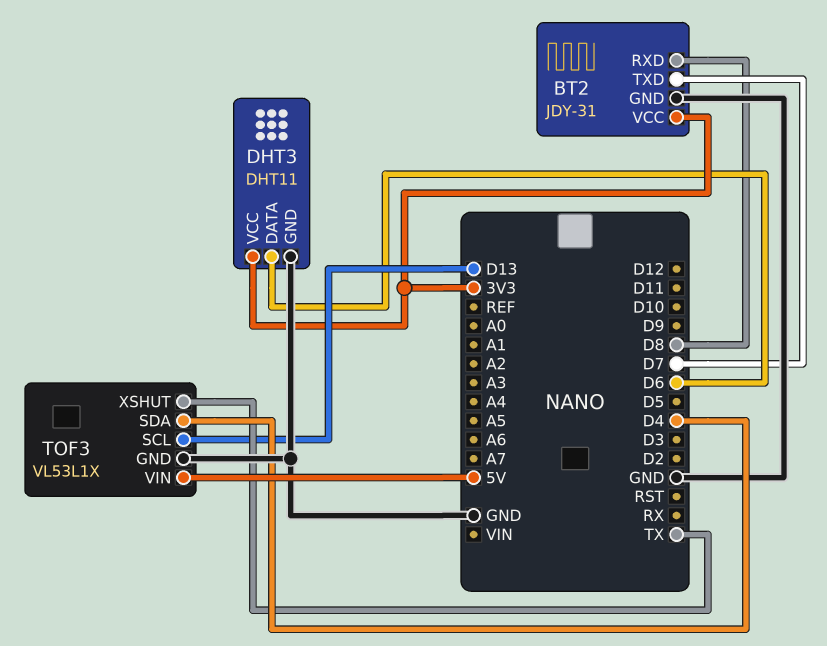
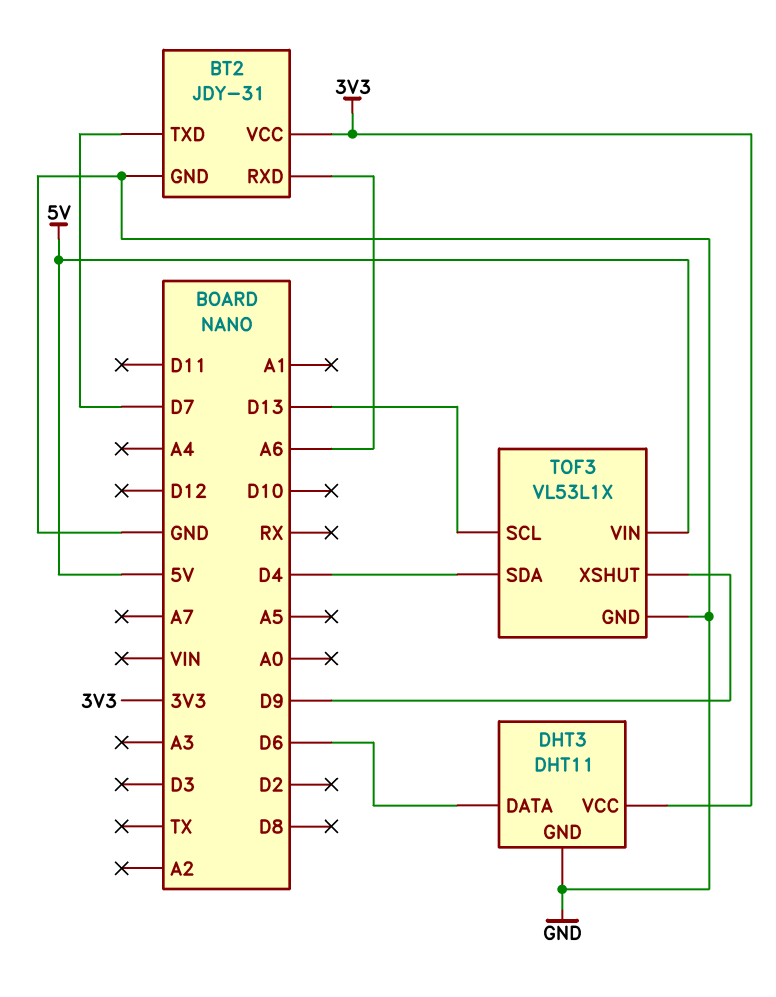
BT2 pin RXD: D8 -> A6
TOF3 pin XSHUT: TX -> D9

